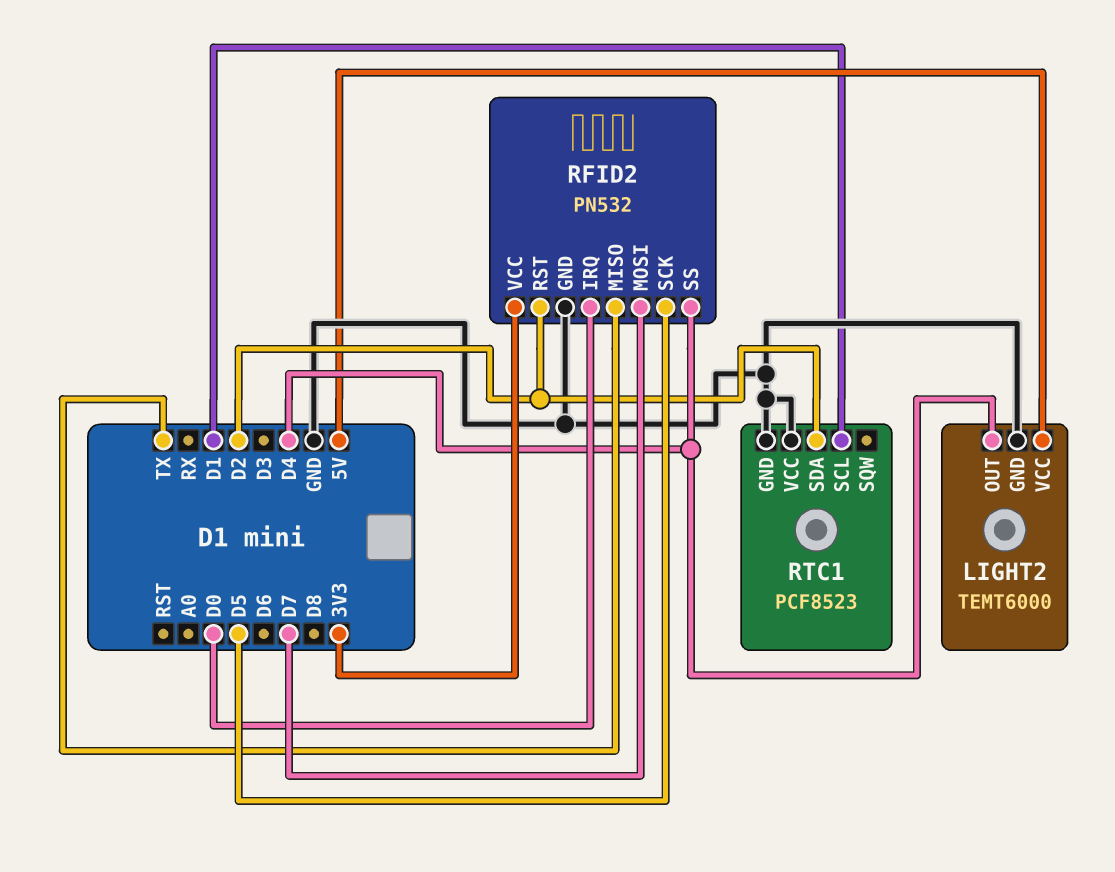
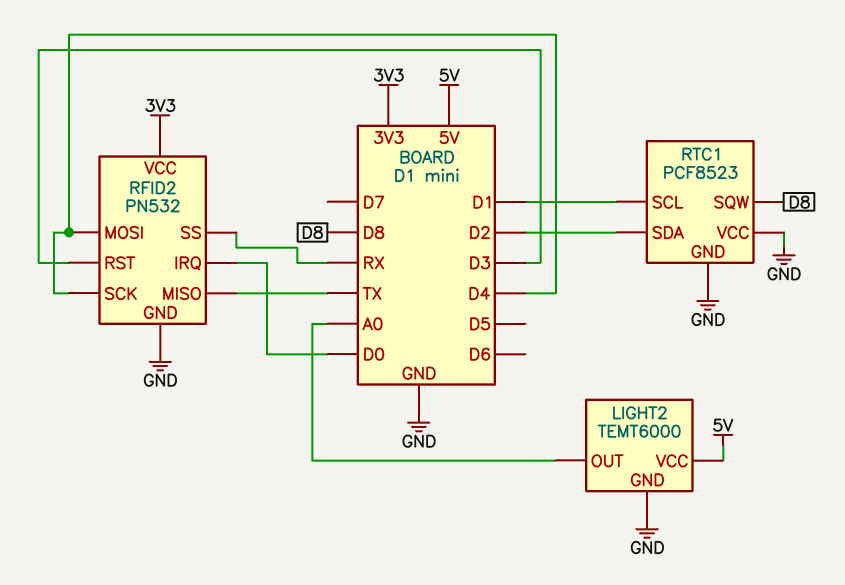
LIGHT2 pin OUT: D4 -> A0
RFID2 pin MOSI: D7 -> D4
RFID2 pin RST: D2 -> D3
RFID2 pin SCK: D5 -> D4
RFID2 pin SS: D4 -> RX
RTC1 pin SQW: none -> D8

